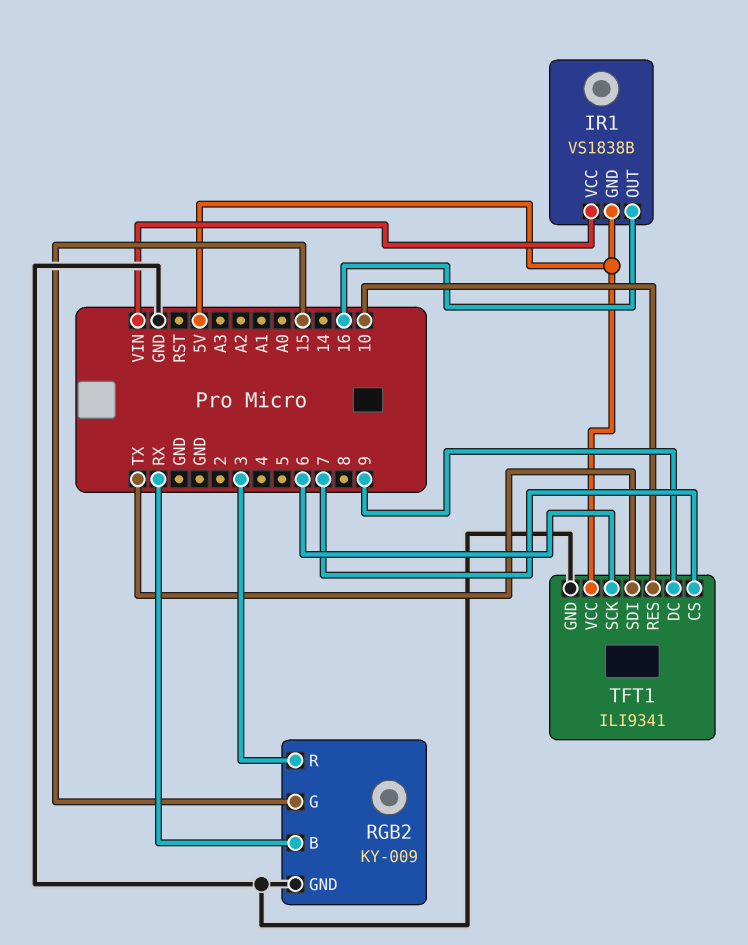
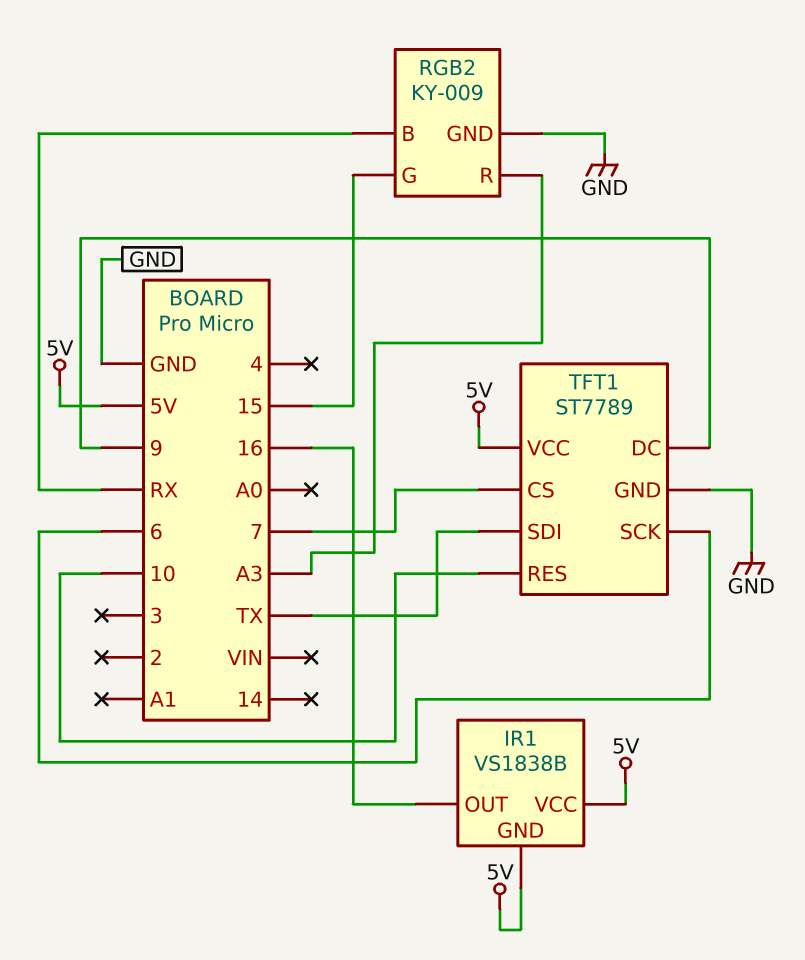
IR1 pin VCC: VIN -> 5V
RGB2 pin R: 3 -> A3
TFT1: ILI9341 -> ST7789

